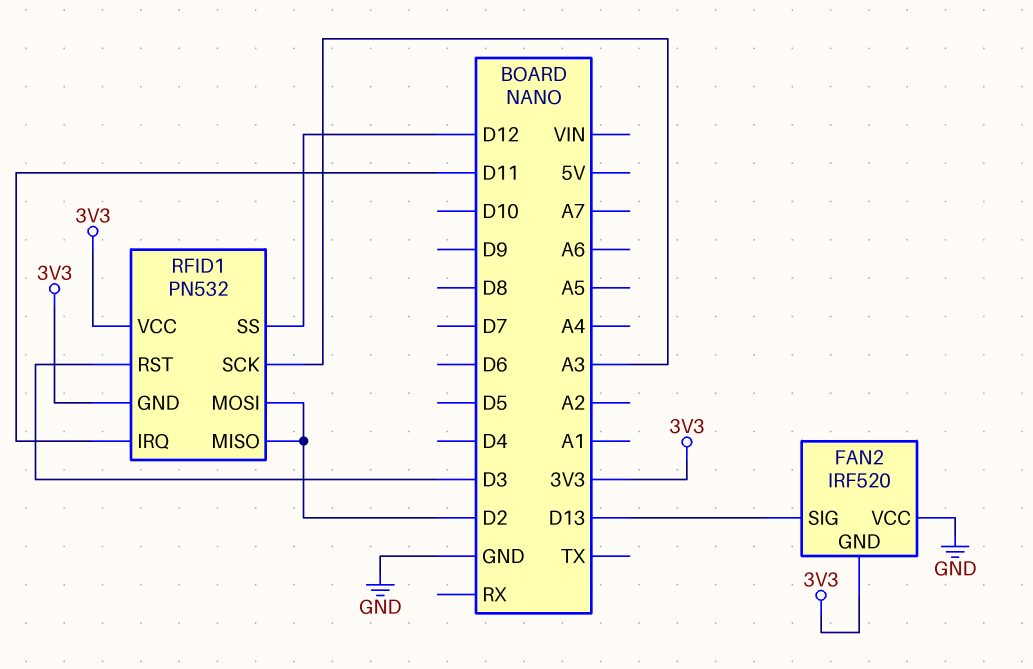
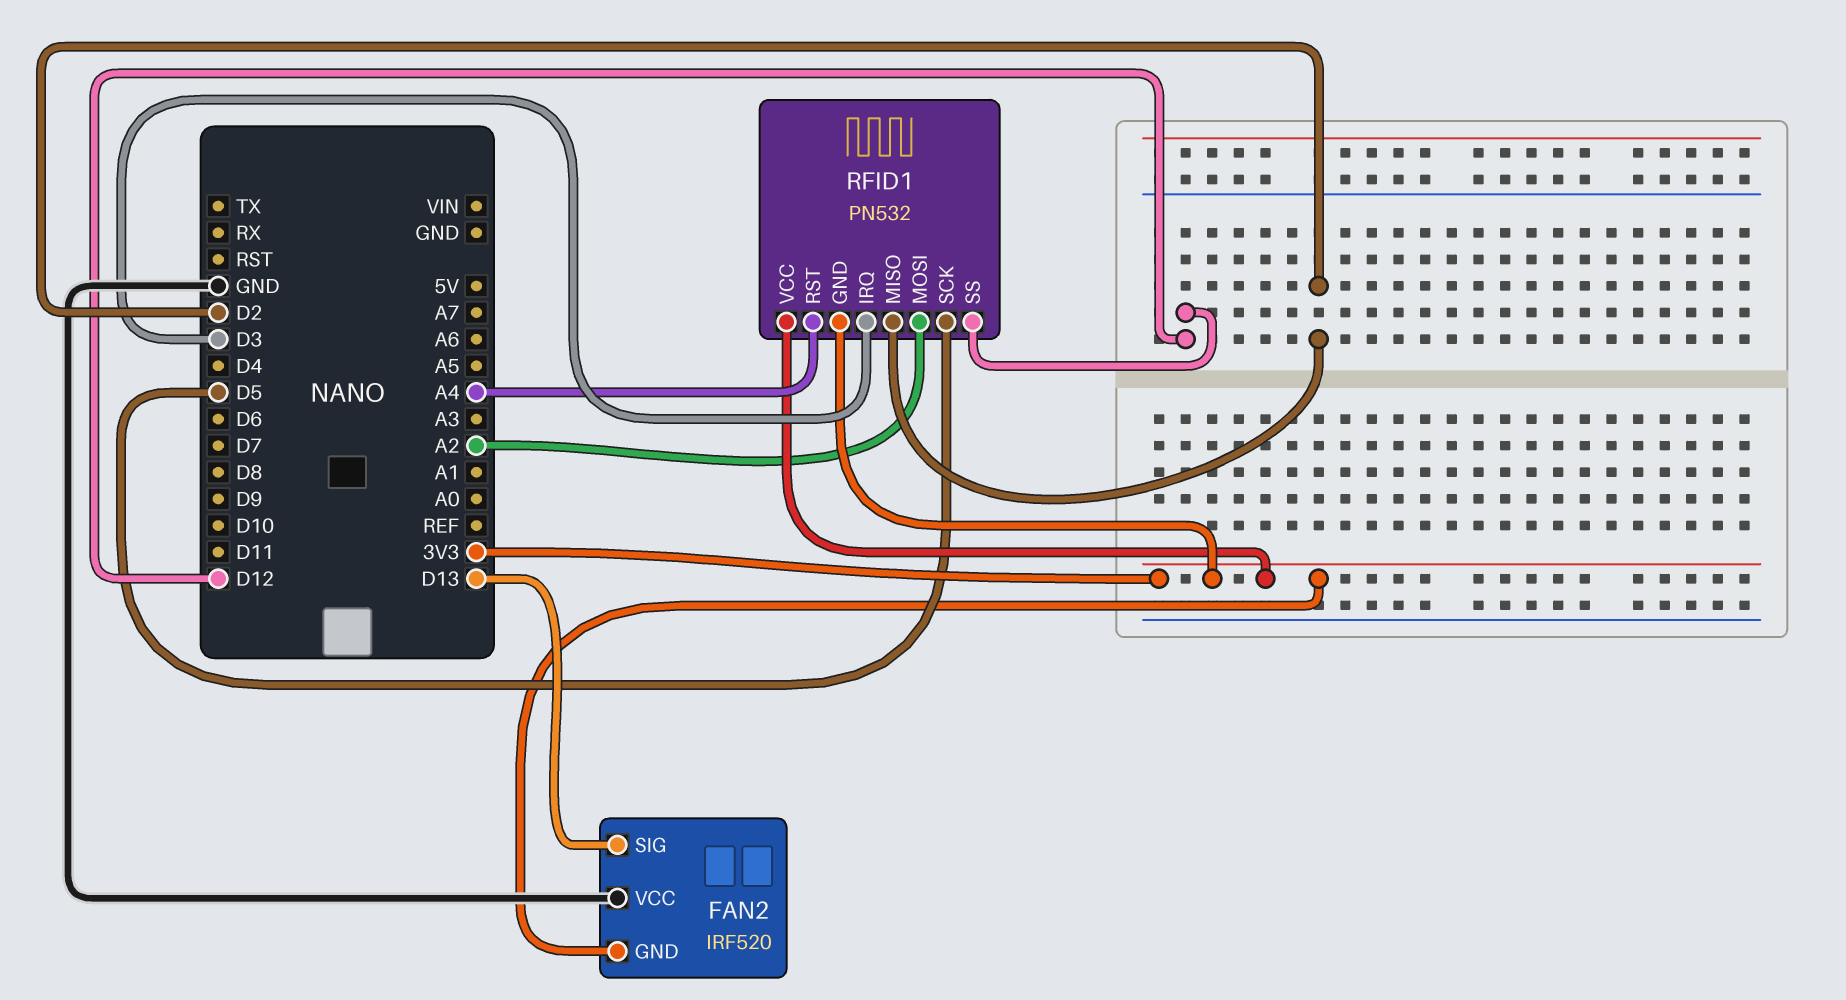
RFID1 pin IRQ: D11 -> D3
RFID1 pin MOSI: D2 -> A2
RFID1 pin RST: D3 -> A4
RFID1 pin SCK: A3 -> D5

